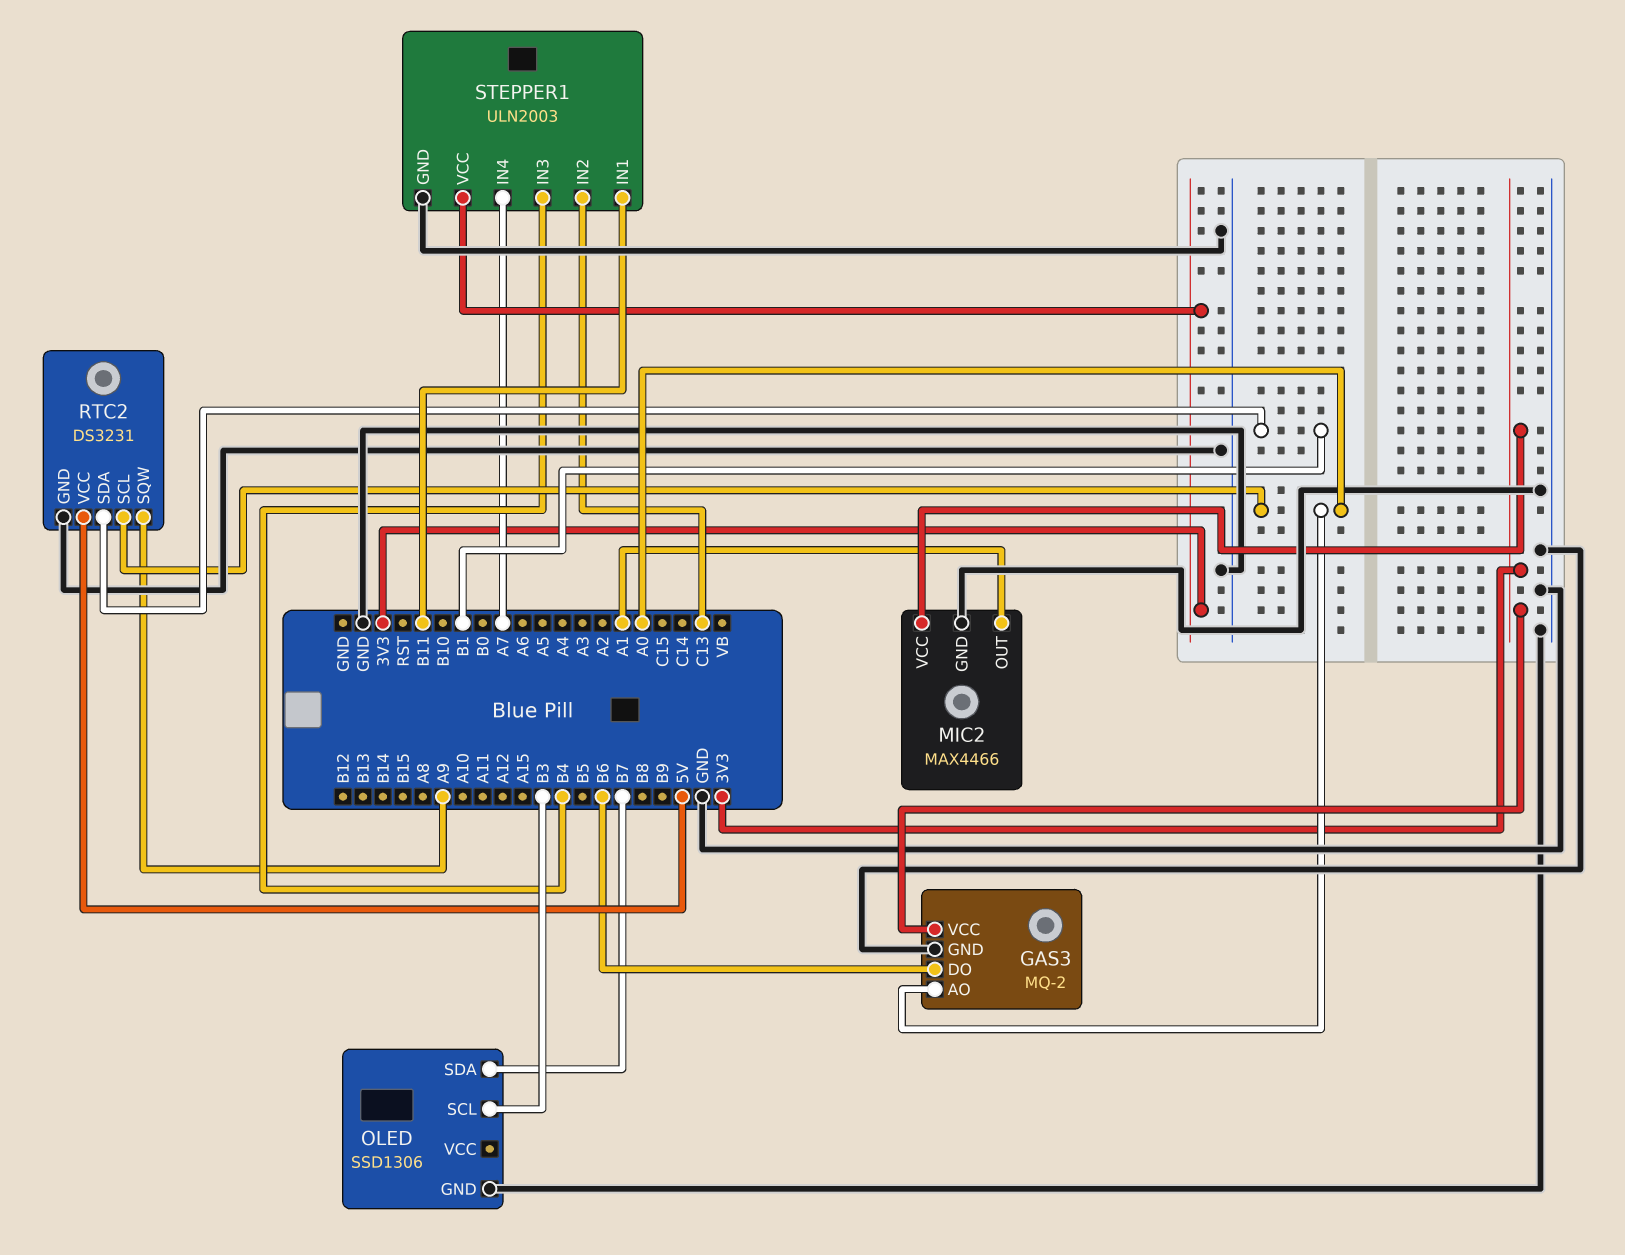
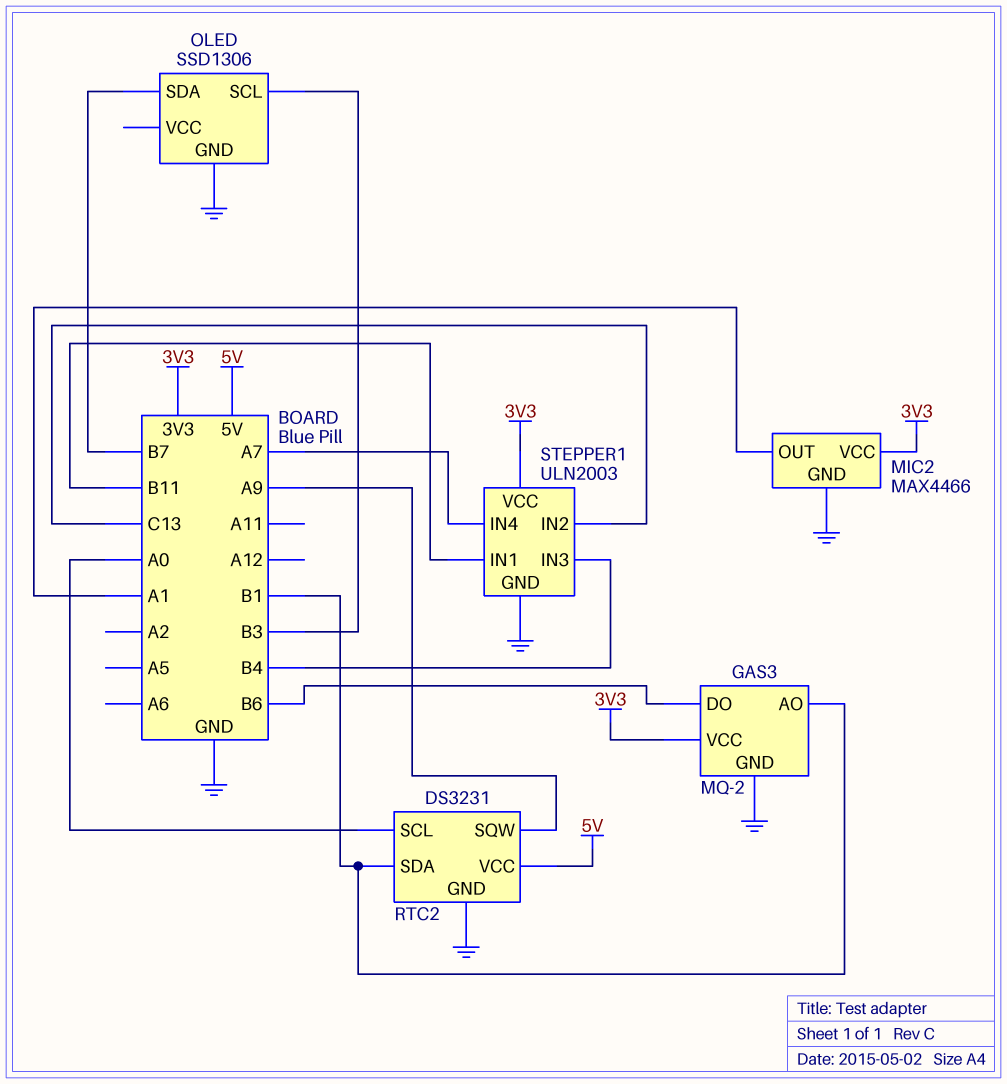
GAS3 pin AO: A0 -> B1

